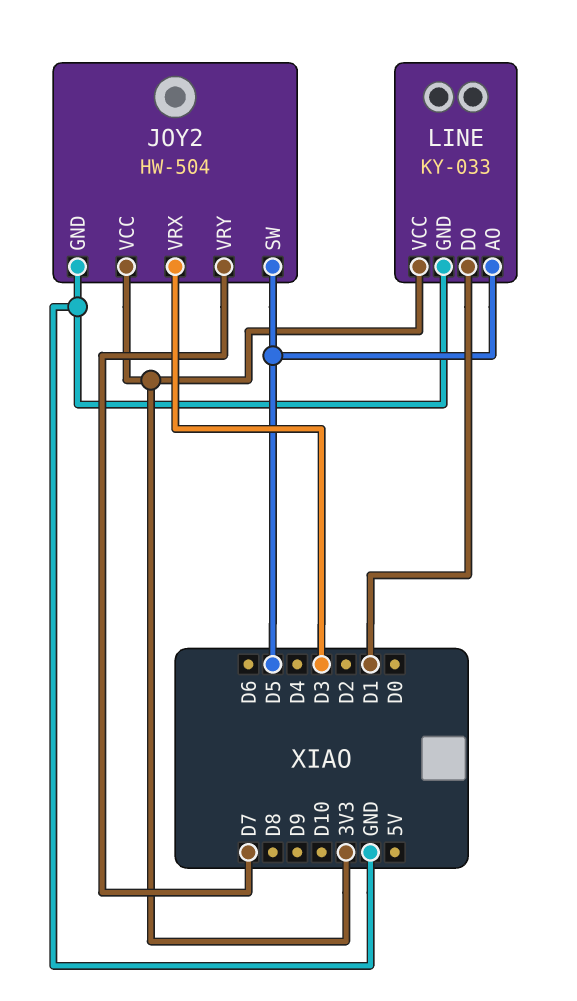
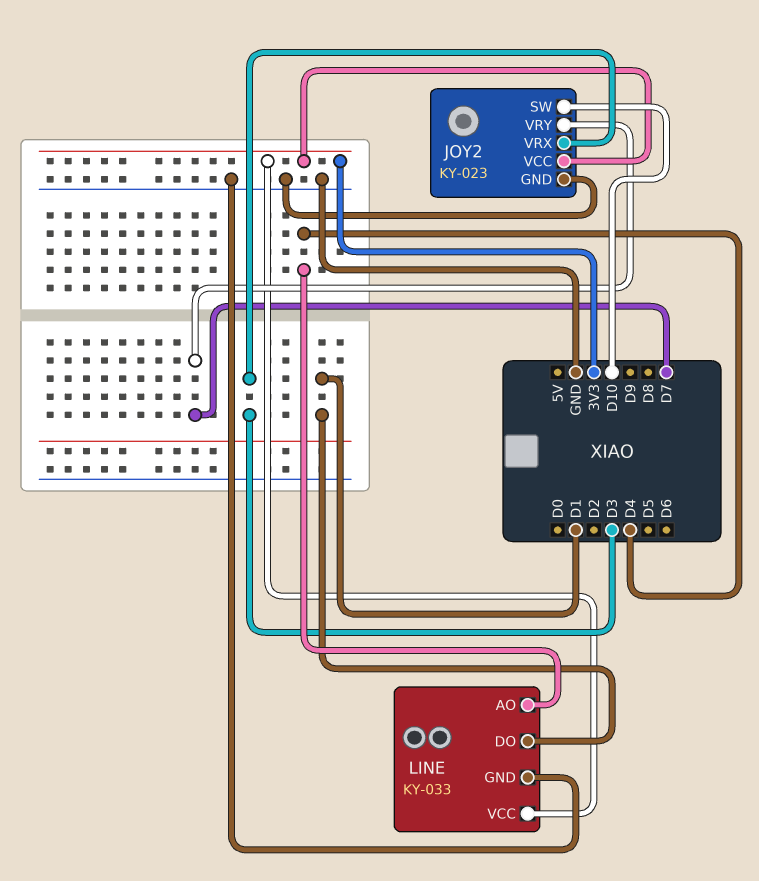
JOY2: HW-504 -> KY-023
JOY2 pin SW: D5 -> D10
LINE pin AO: D5 -> D4

